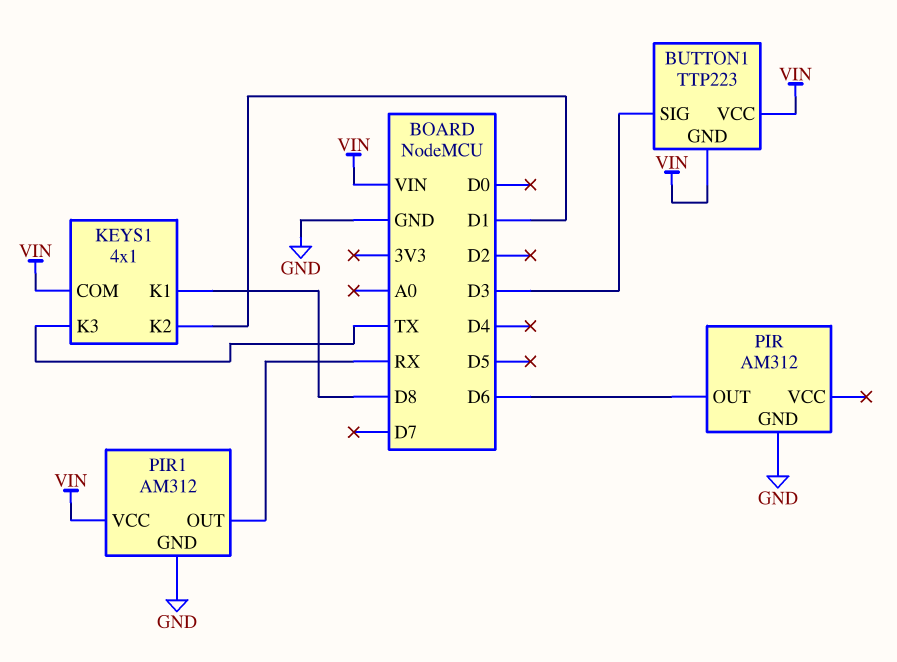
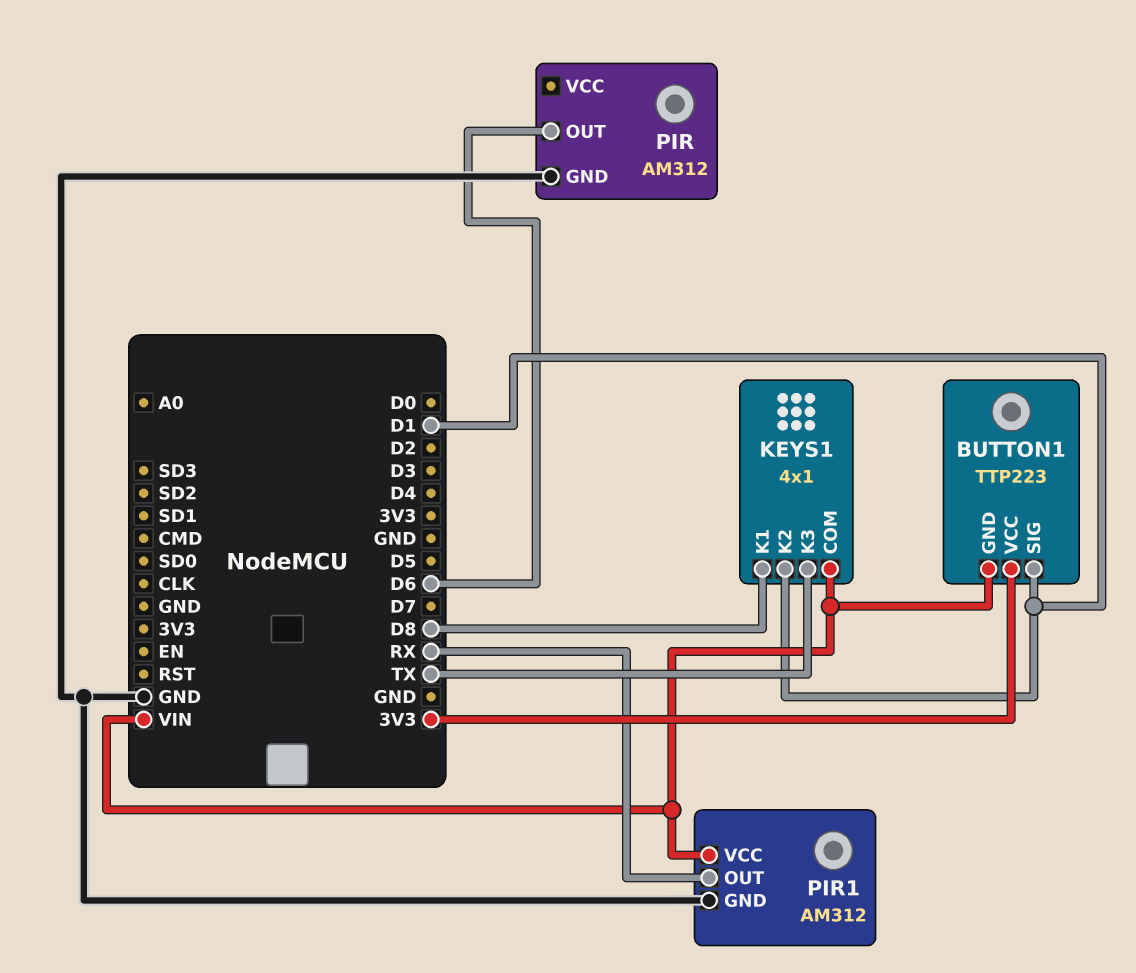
BUTTON1 pin SIG: D3 -> D1
BUTTON1 pin VCC: VIN -> 3V3

